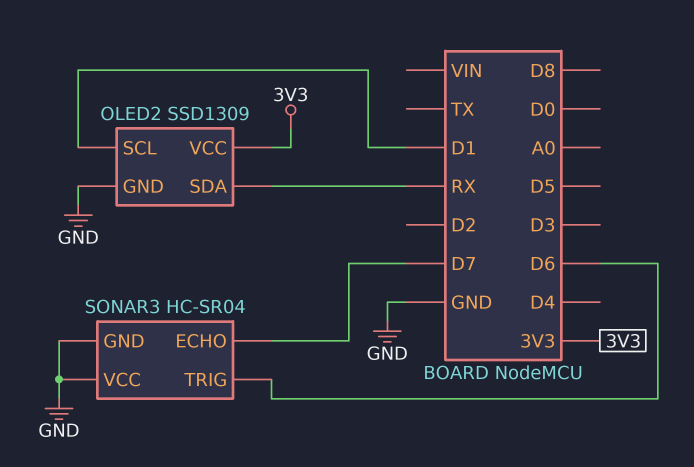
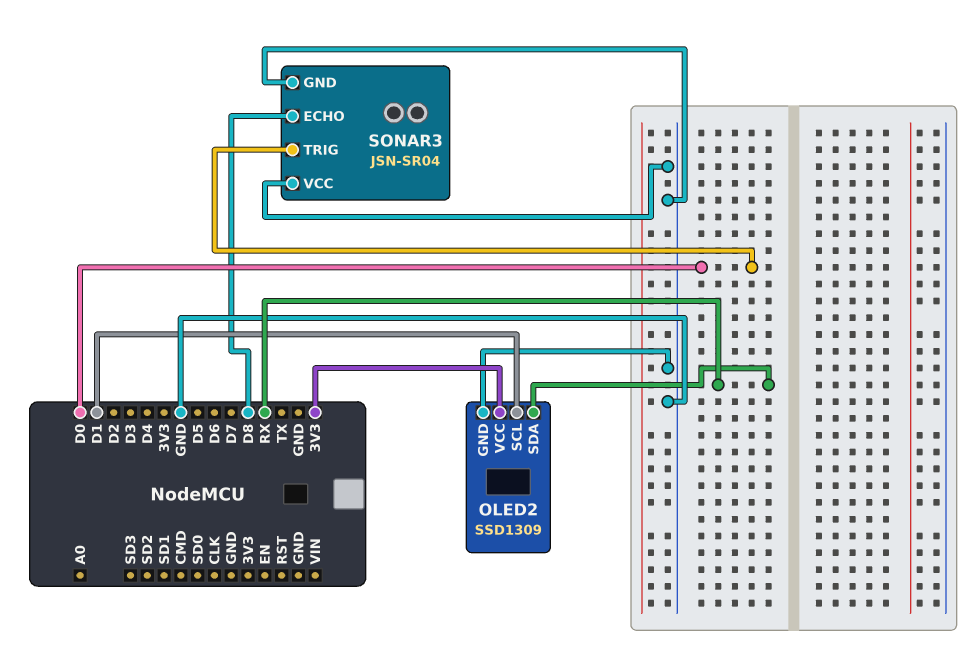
SONAR3: HC-SR04 -> JSN-SR04
SONAR3 pin ECHO: D7 -> D8
SONAR3 pin TRIG: D6 -> D0

